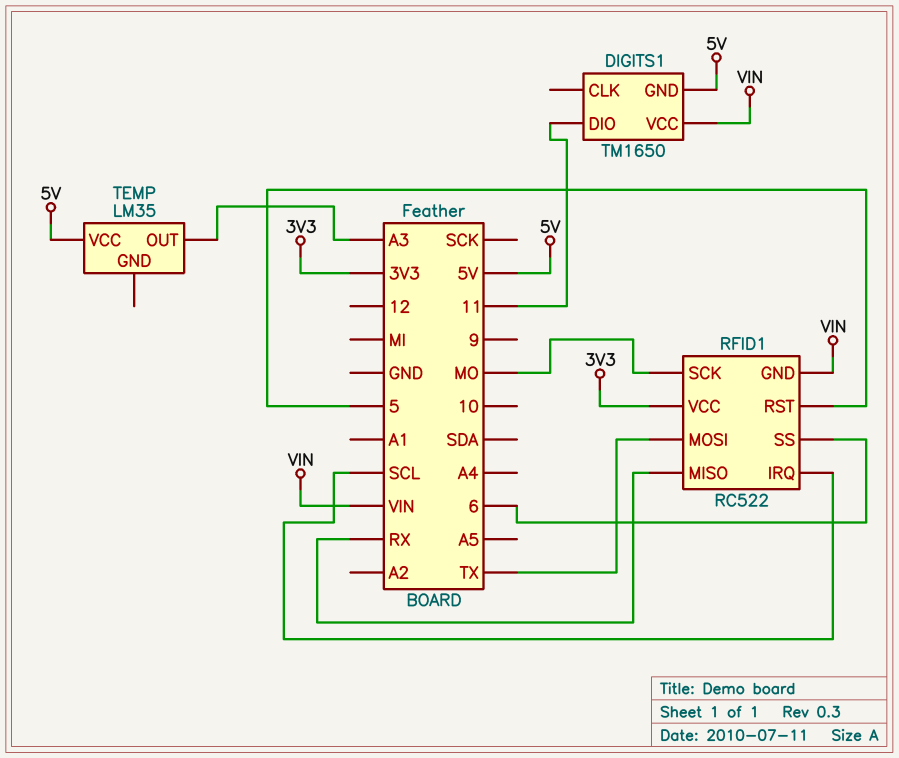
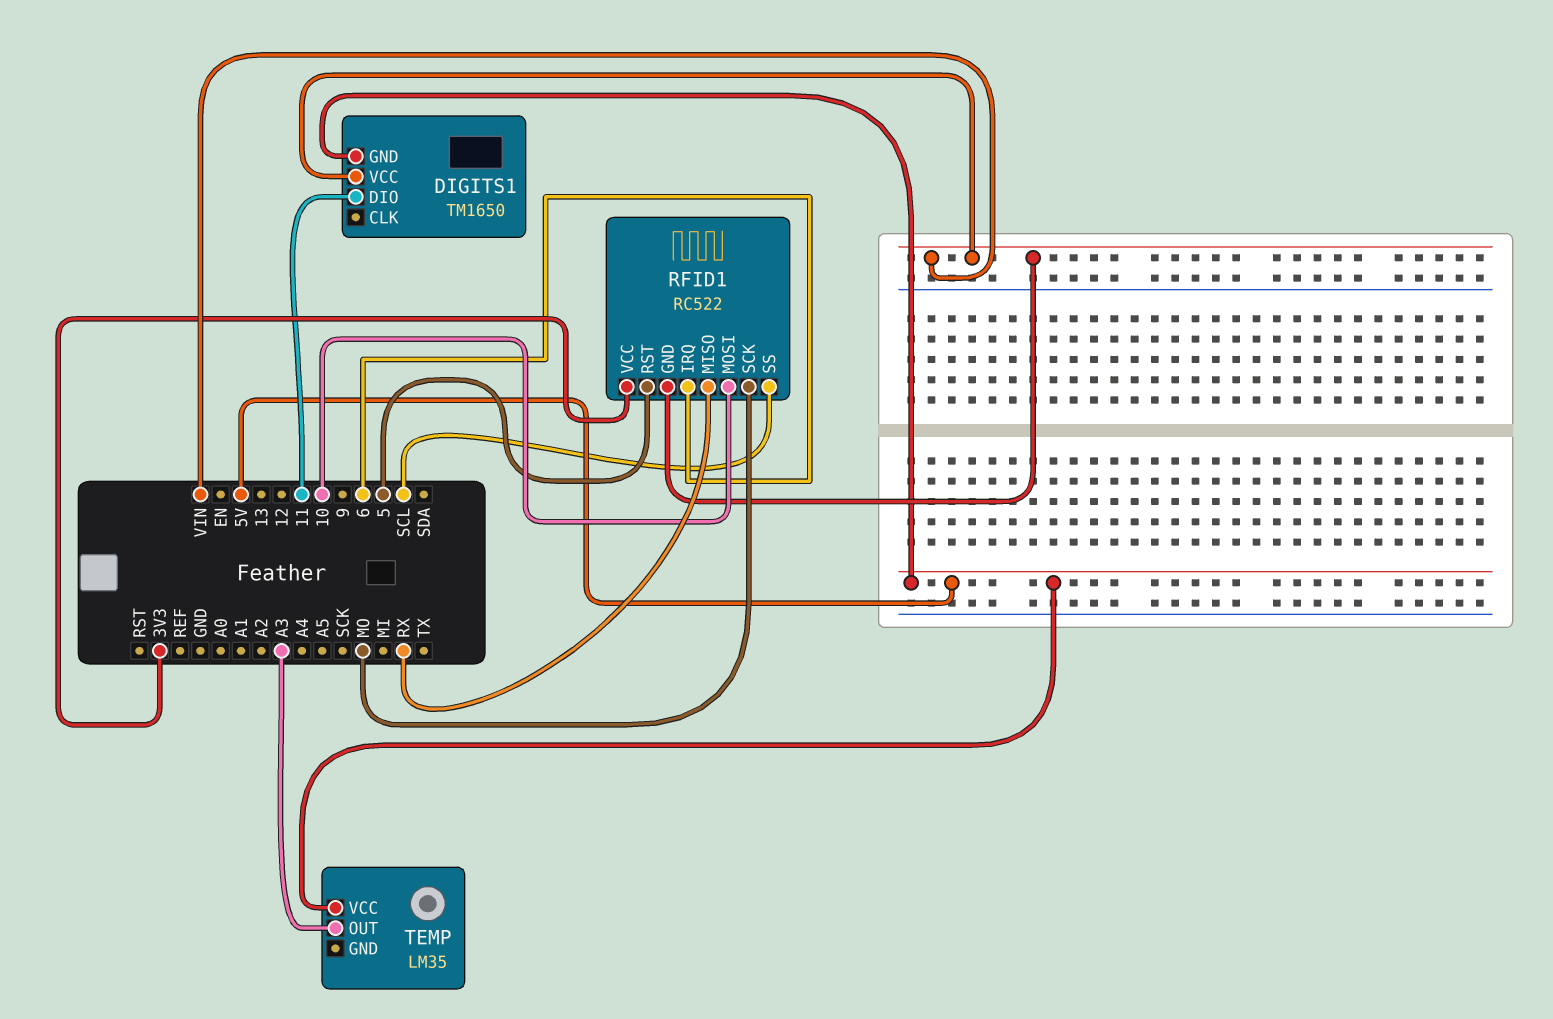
RFID1 pin IRQ: SCL -> 6
RFID1 pin MOSI: TX -> 10
RFID1 pin SS: 6 -> SCL

